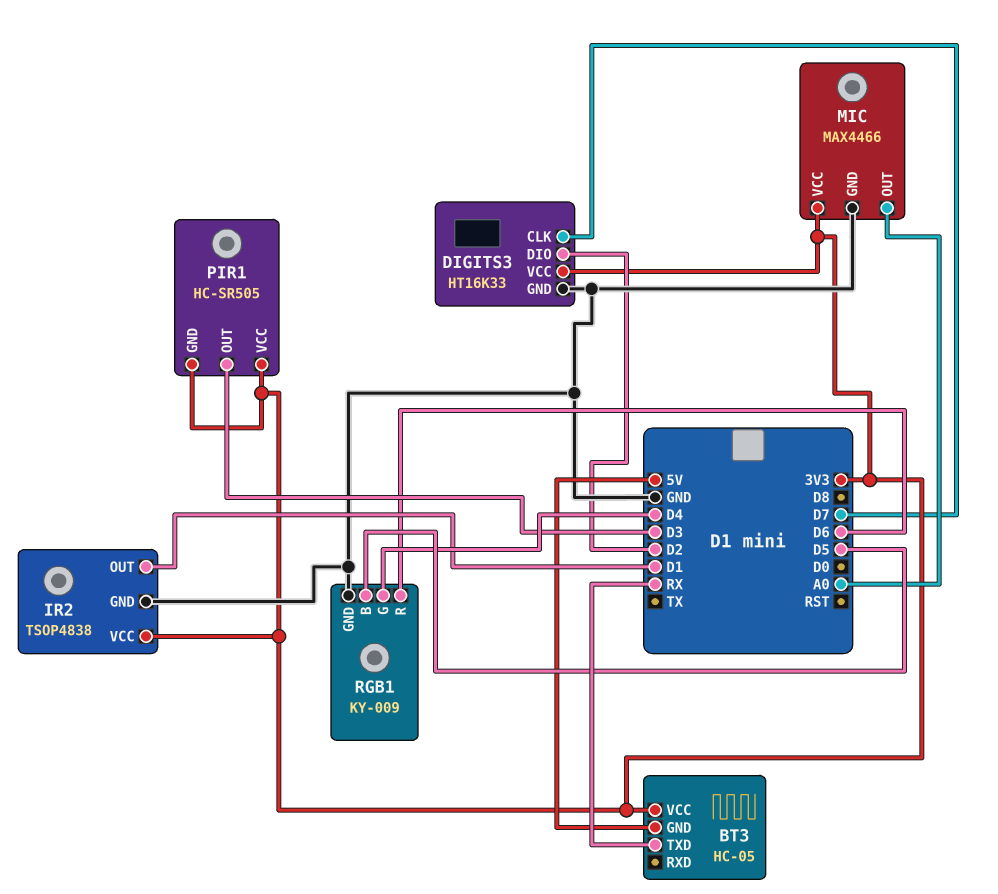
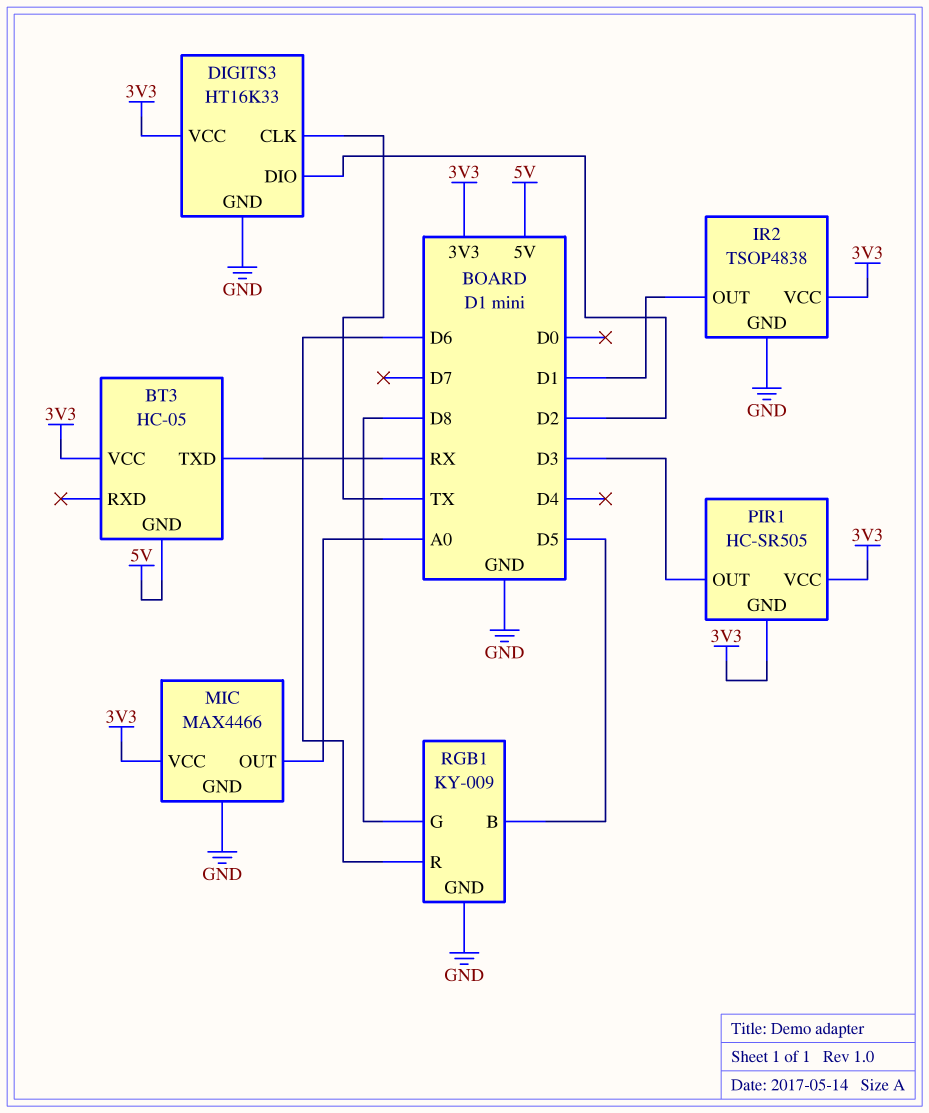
DIGITS3 pin CLK: D7 -> TX
RGB1 pin G: D4 -> D8

